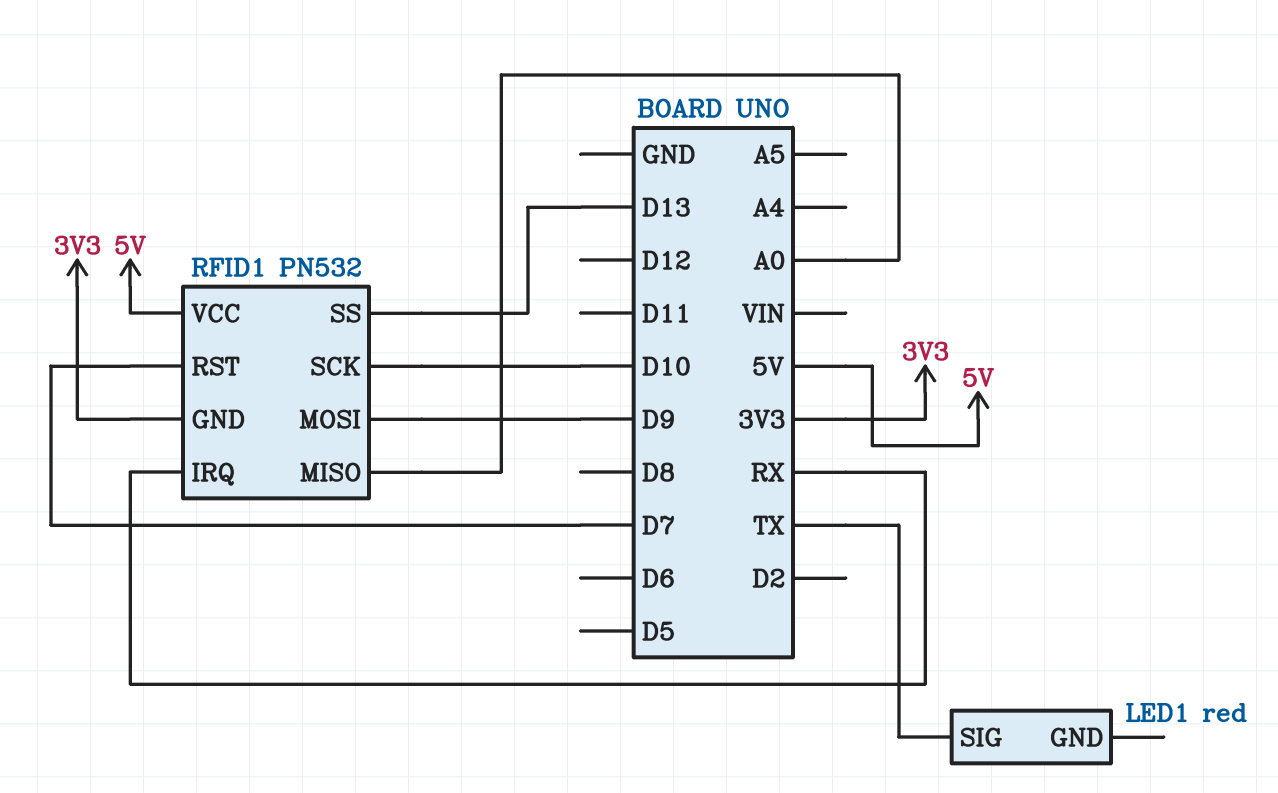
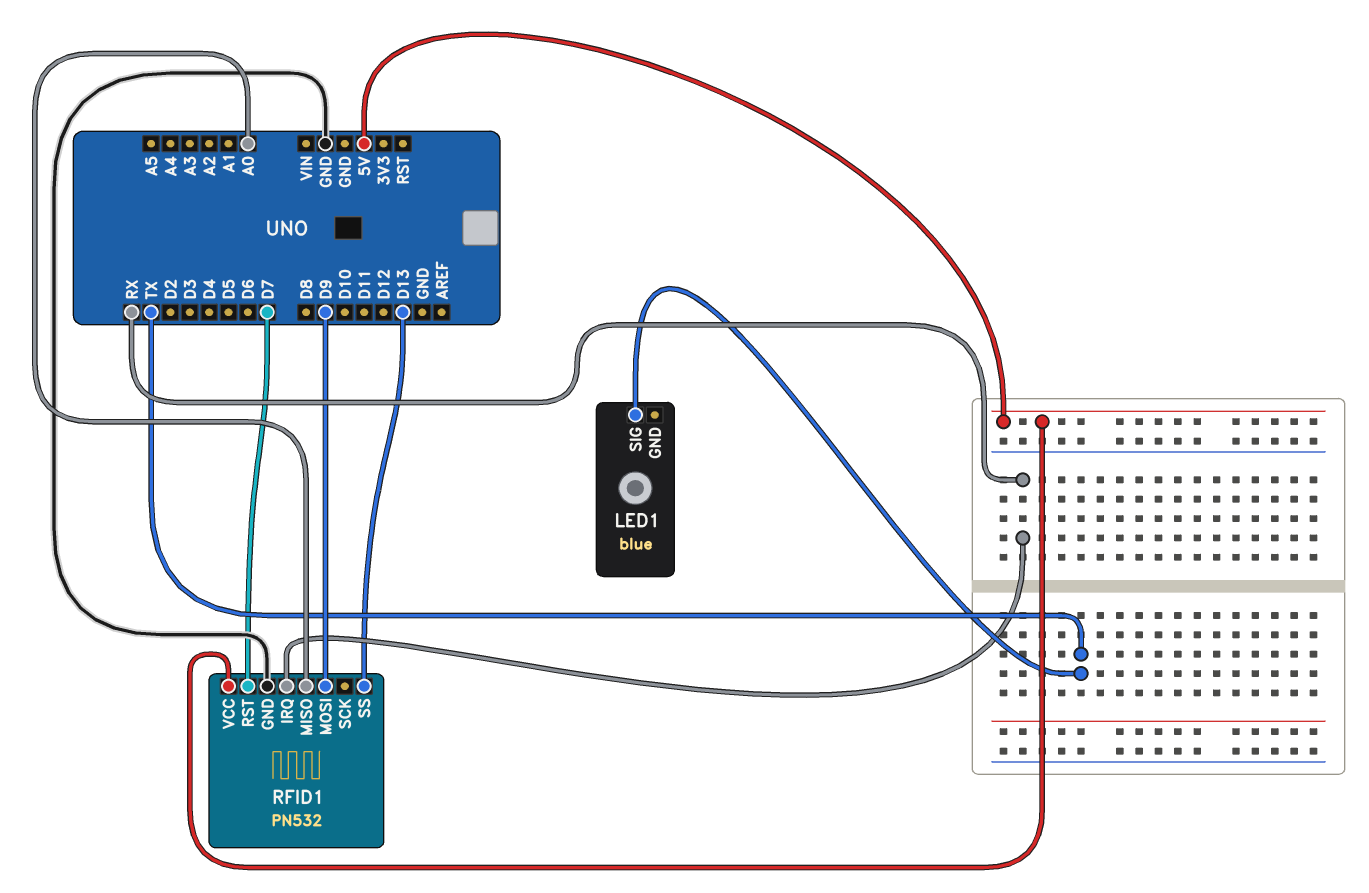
LED1: red -> blue
RFID1 pin GND: 3V3 -> GND
RFID1 pin SCK: D10 -> none

